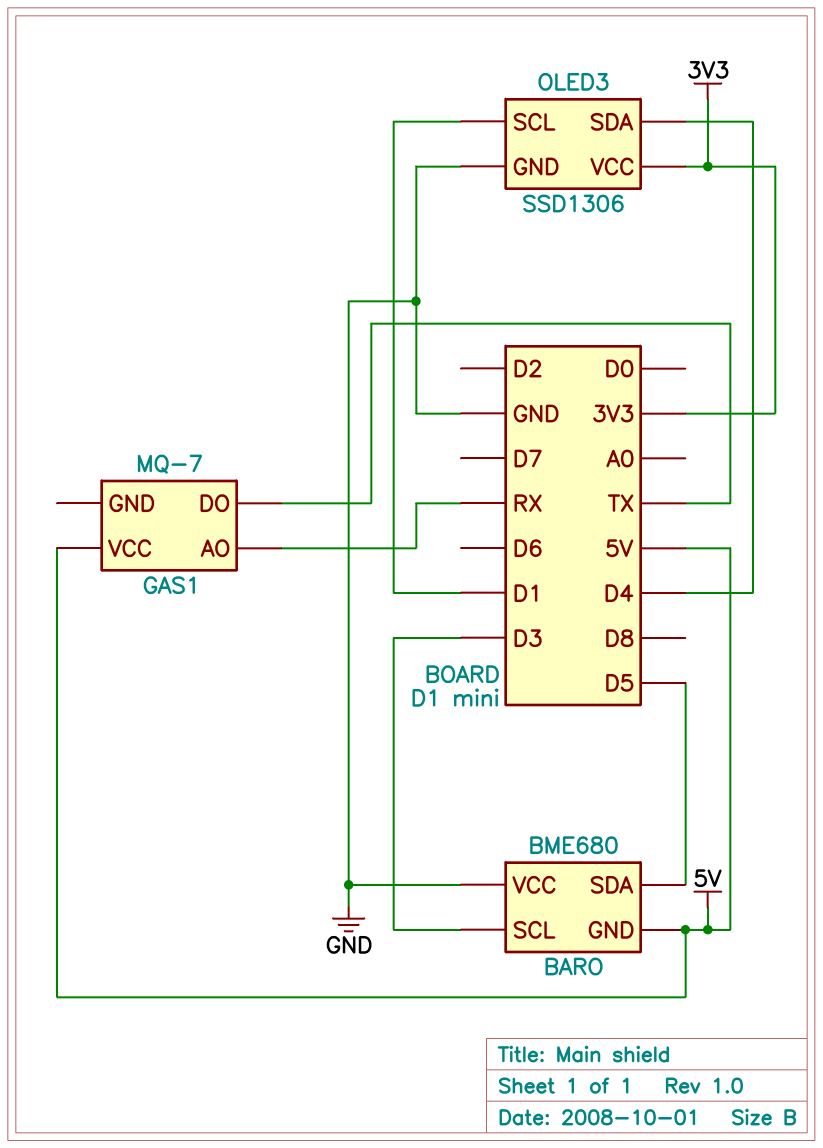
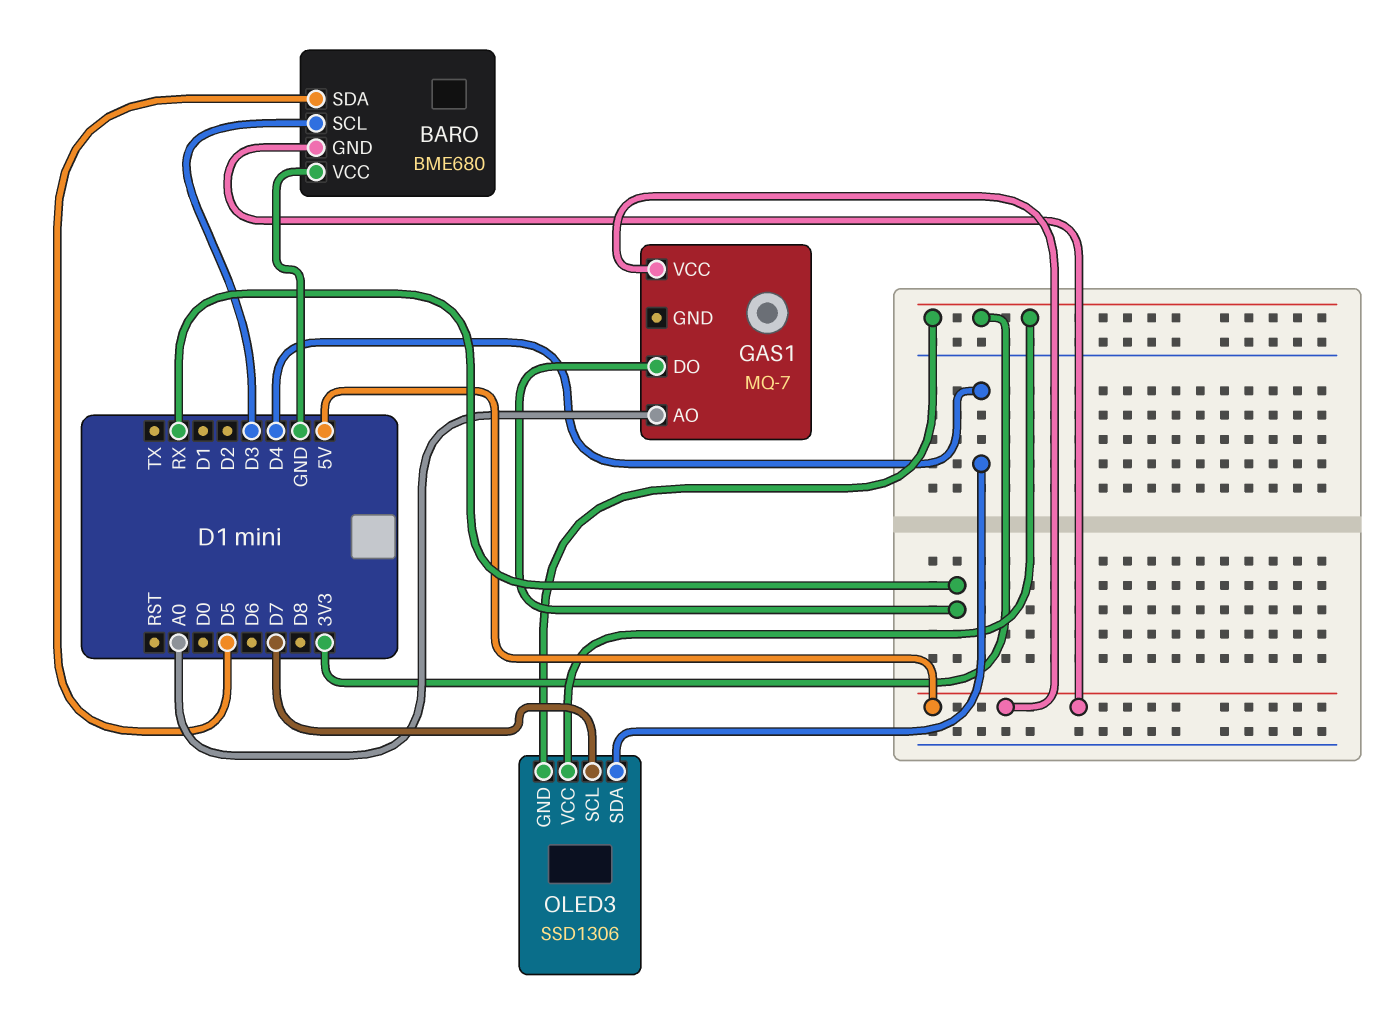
GAS1 pin AO: RX -> A0
GAS1 pin DO: TX -> RX
OLED3 pin GND: GND -> 3V3
OLED3 pin SCL: D1 -> D7

